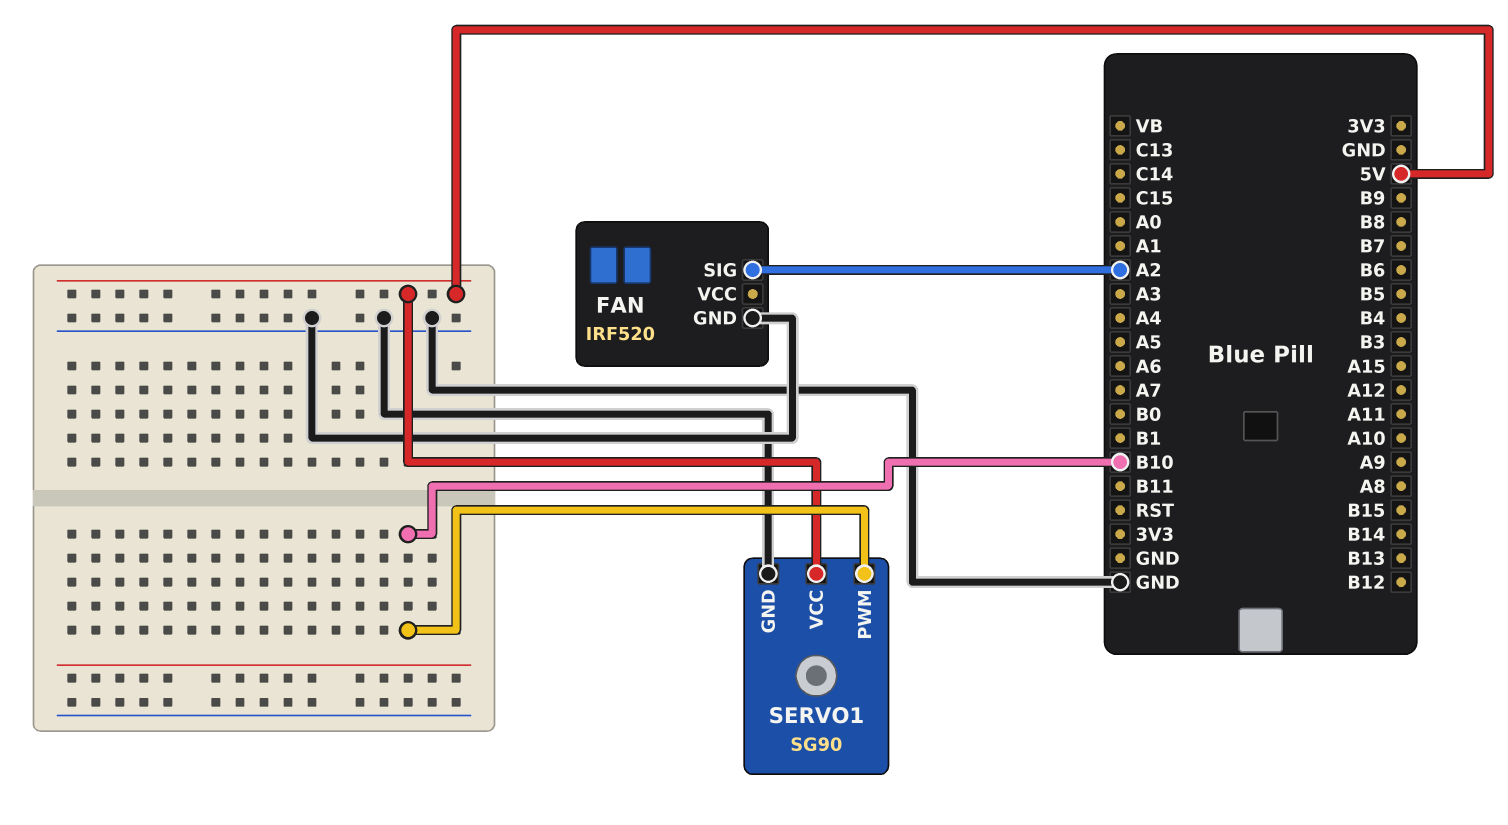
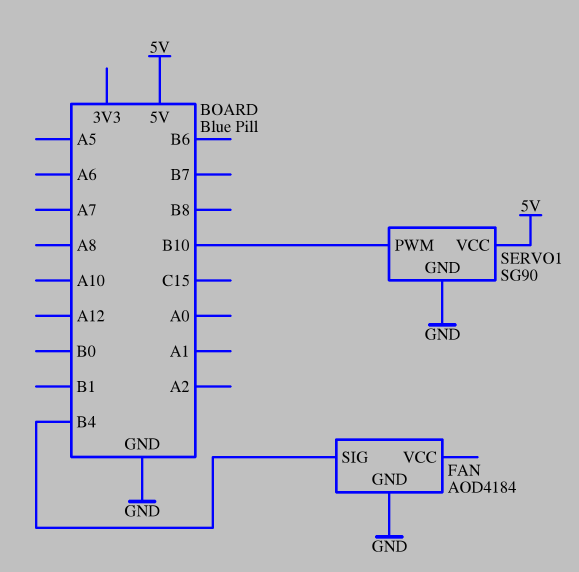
FAN: IRF520 -> AOD4184
FAN pin SIG: A2 -> B4

